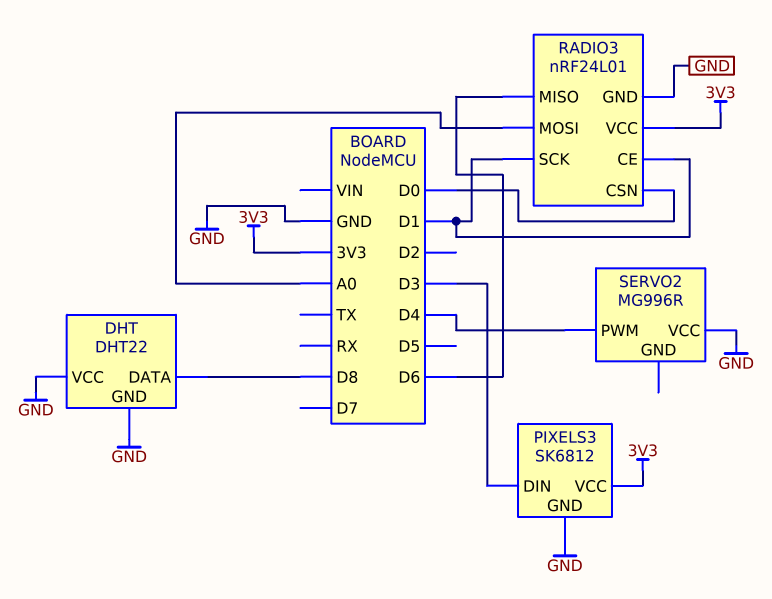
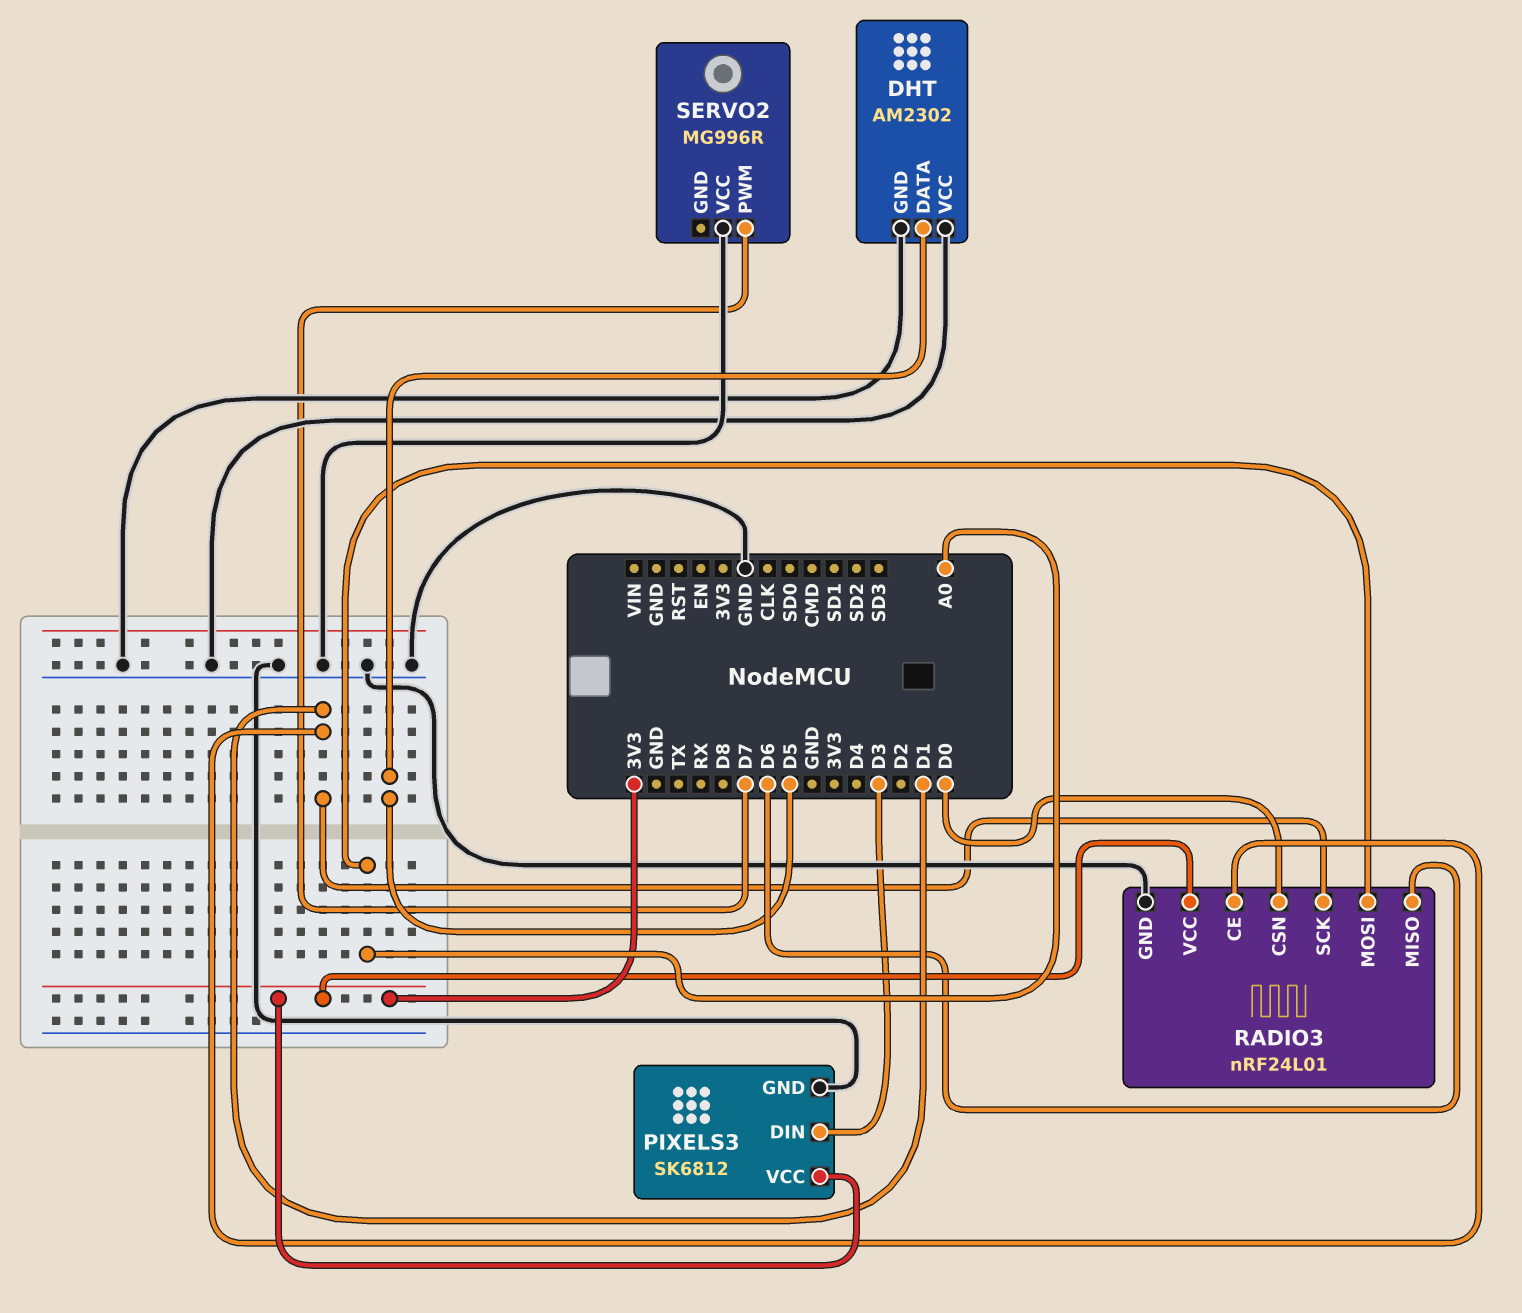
DHT: DHT22 -> AM2302
DHT pin DATA: D8 -> D5
SERVO2 pin PWM: D4 -> D7

